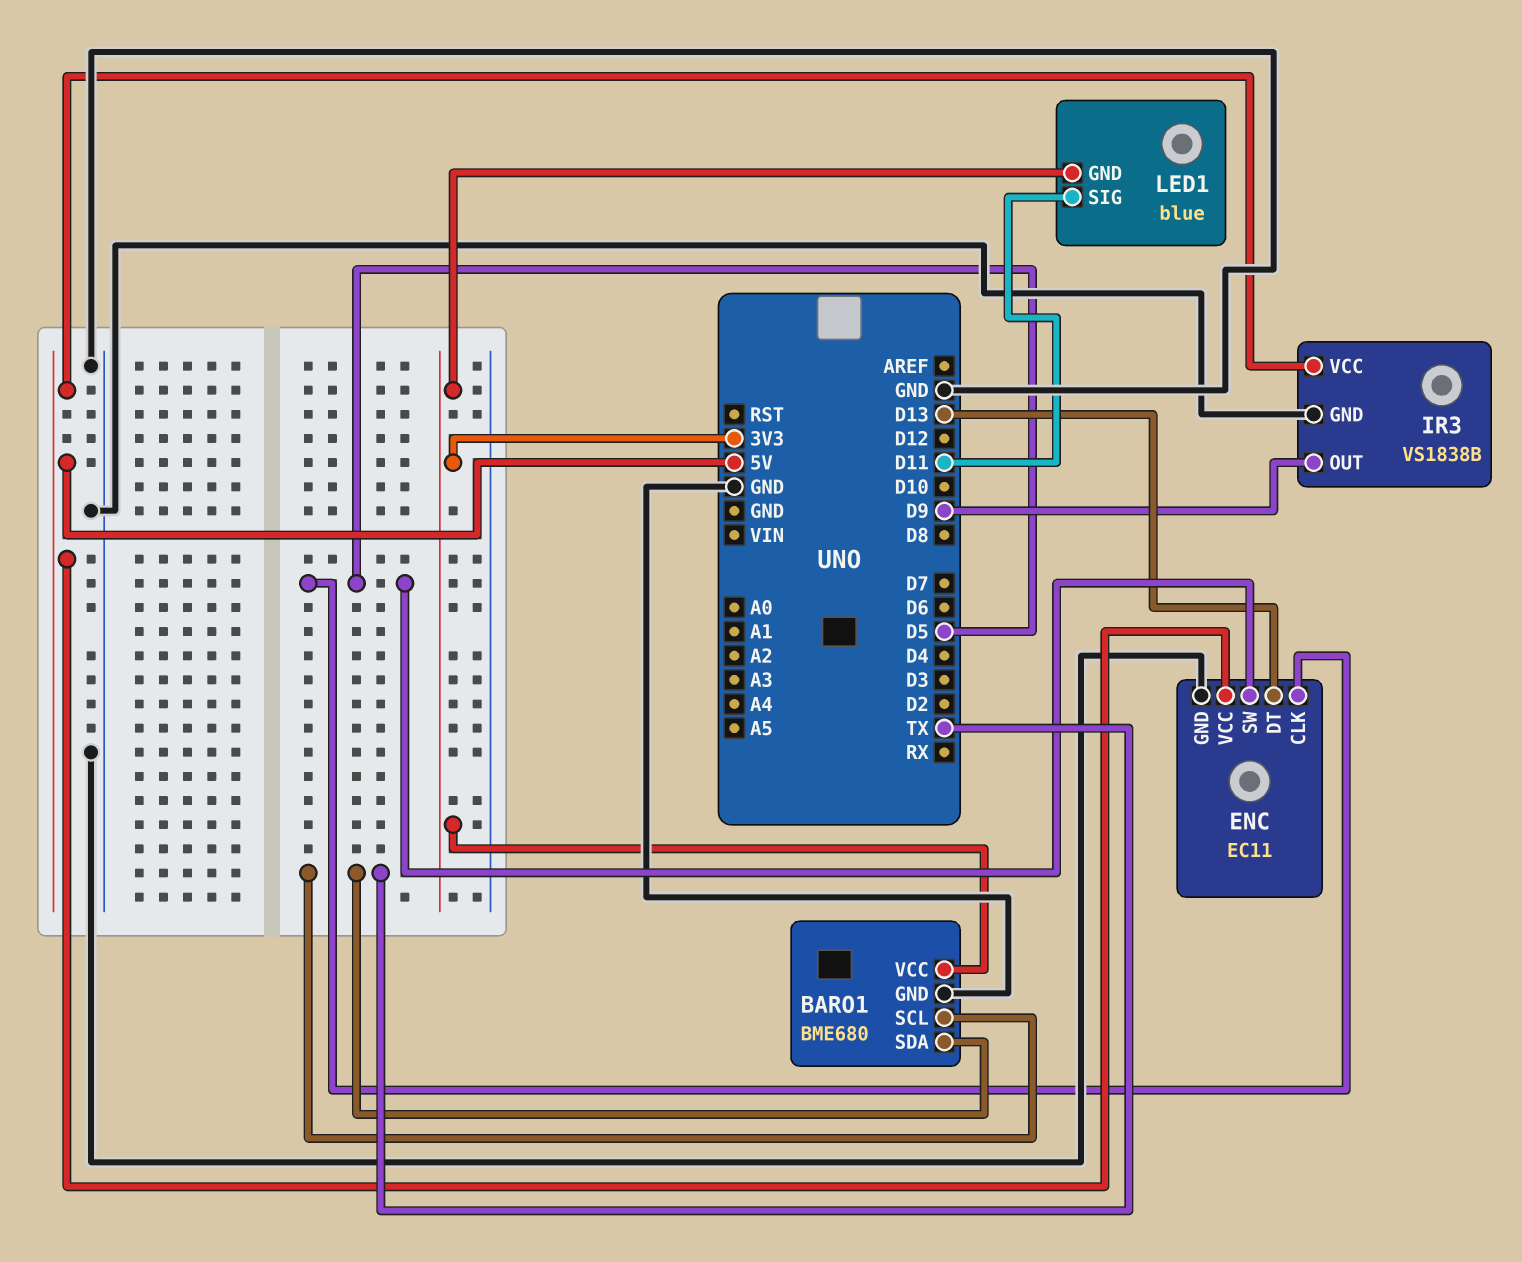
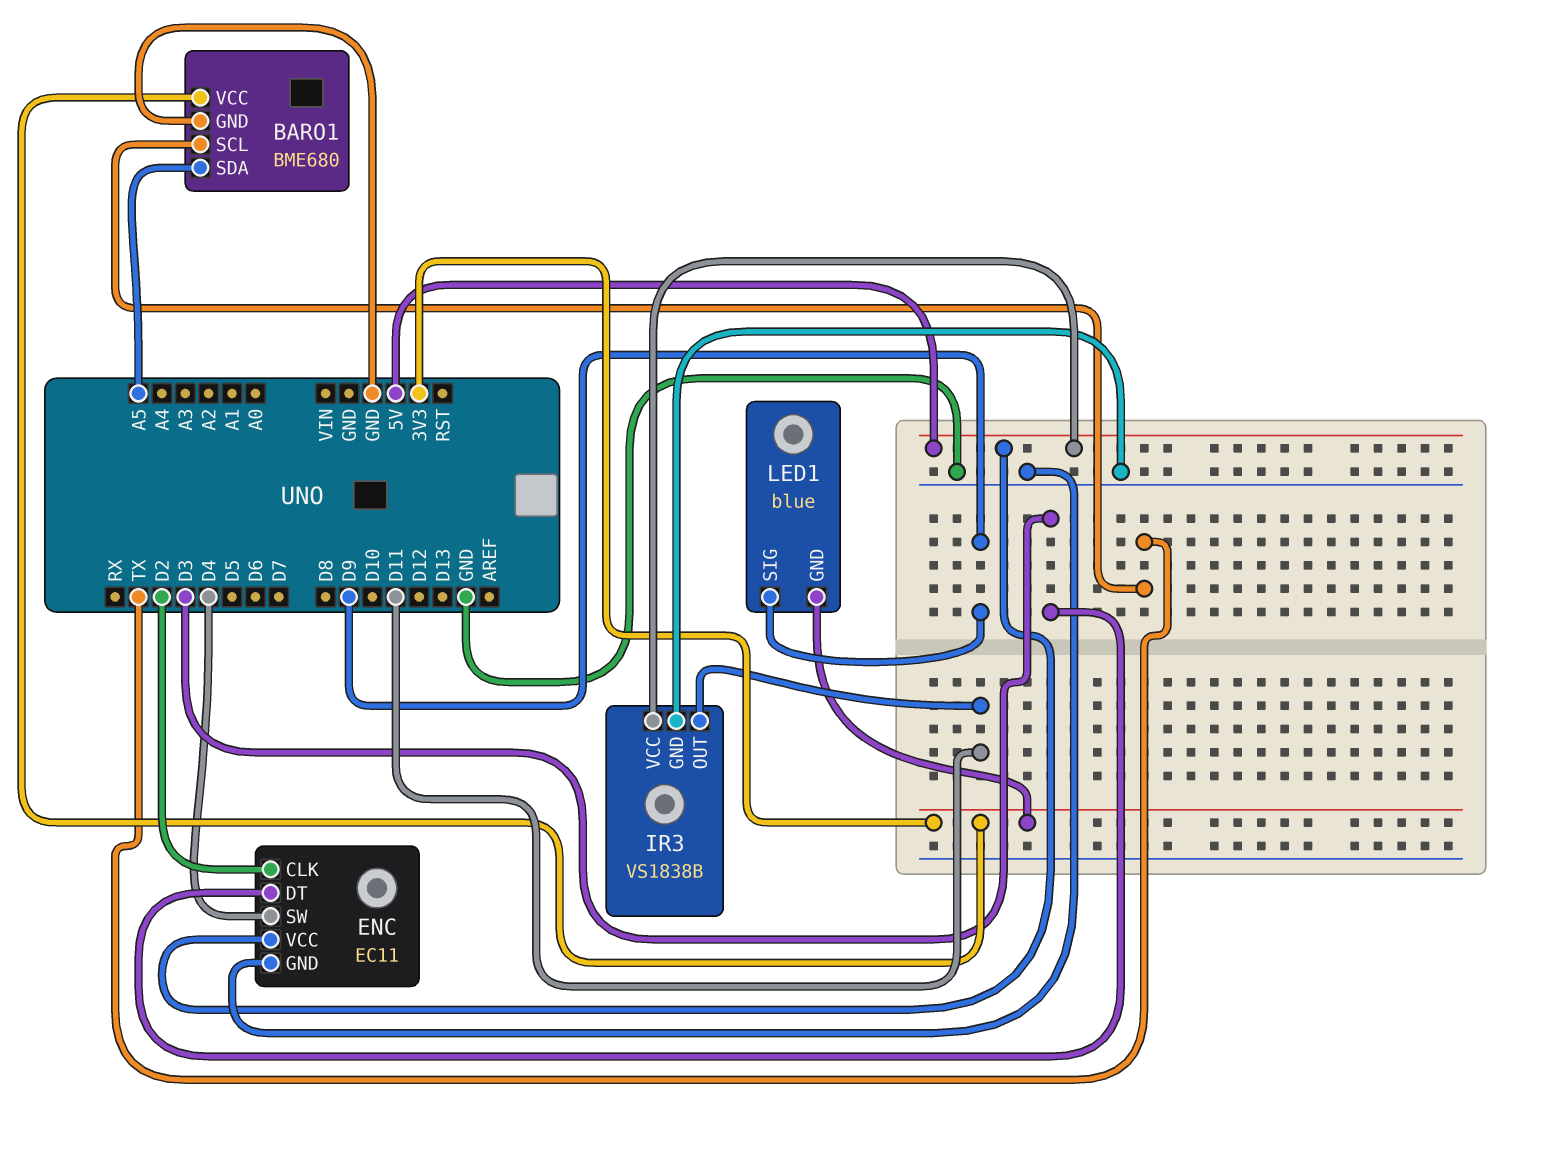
BARO1 pin SDA: TX -> A5
ENC pin CLK: D5 -> D2
ENC pin DT: D13 -> D3
ENC pin SW: D5 -> D4
IR3 pin OUT: D9 -> D11
LED1 pin SIG: D11 -> D9

